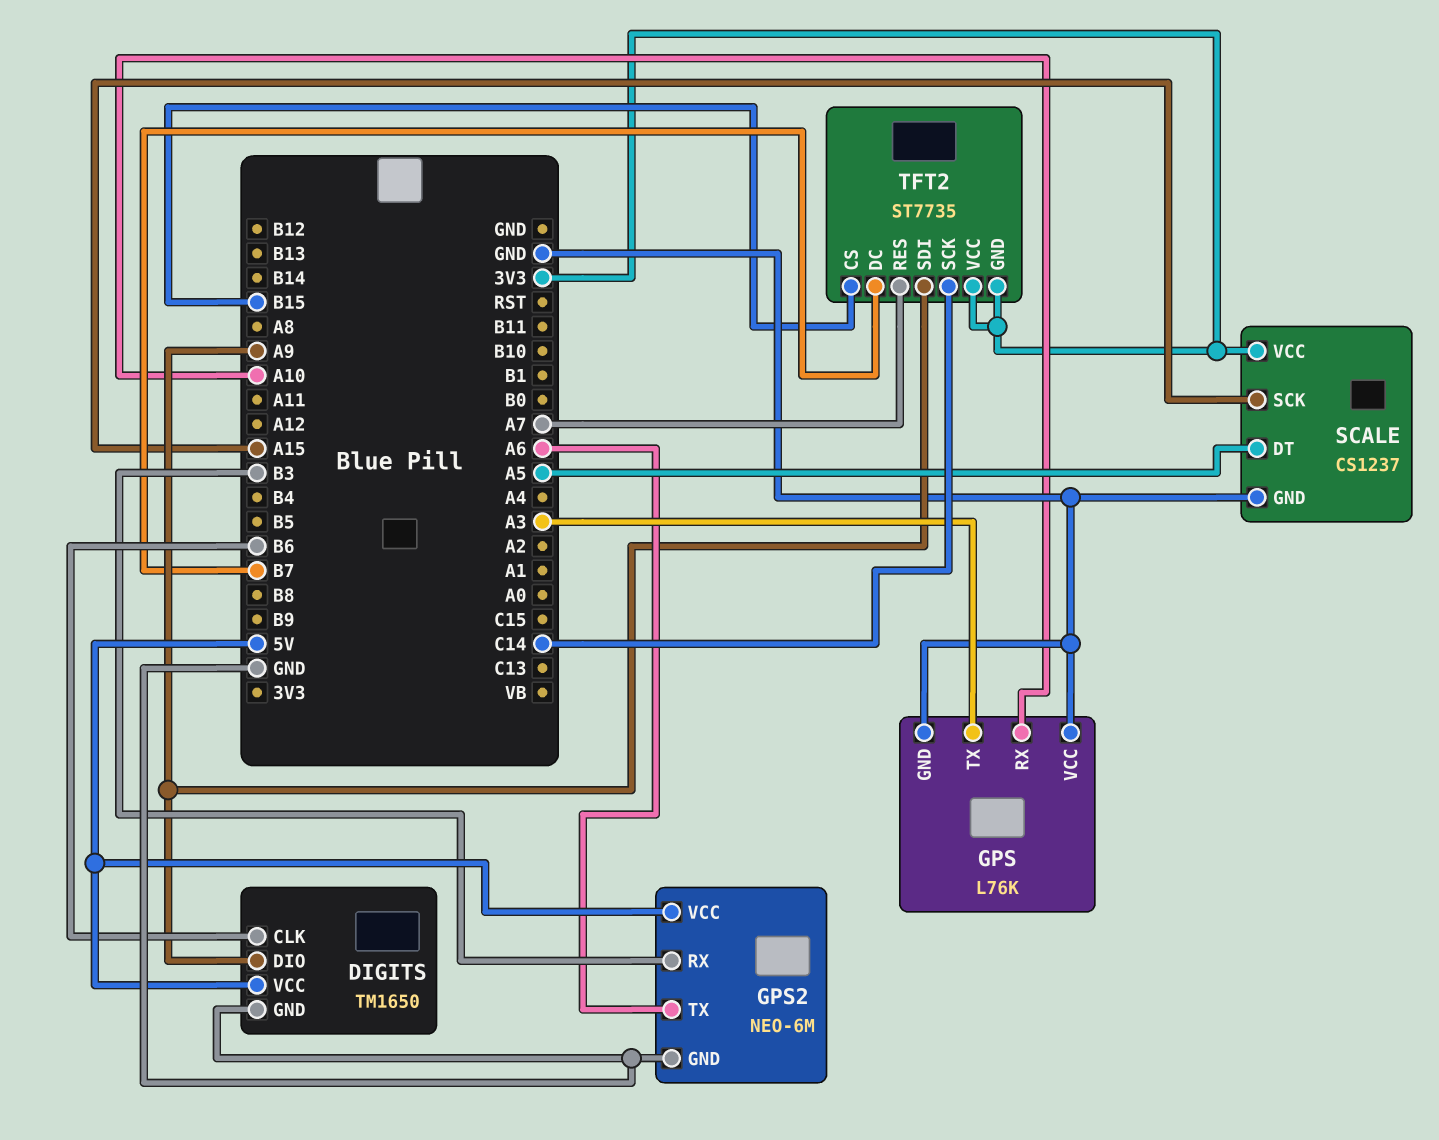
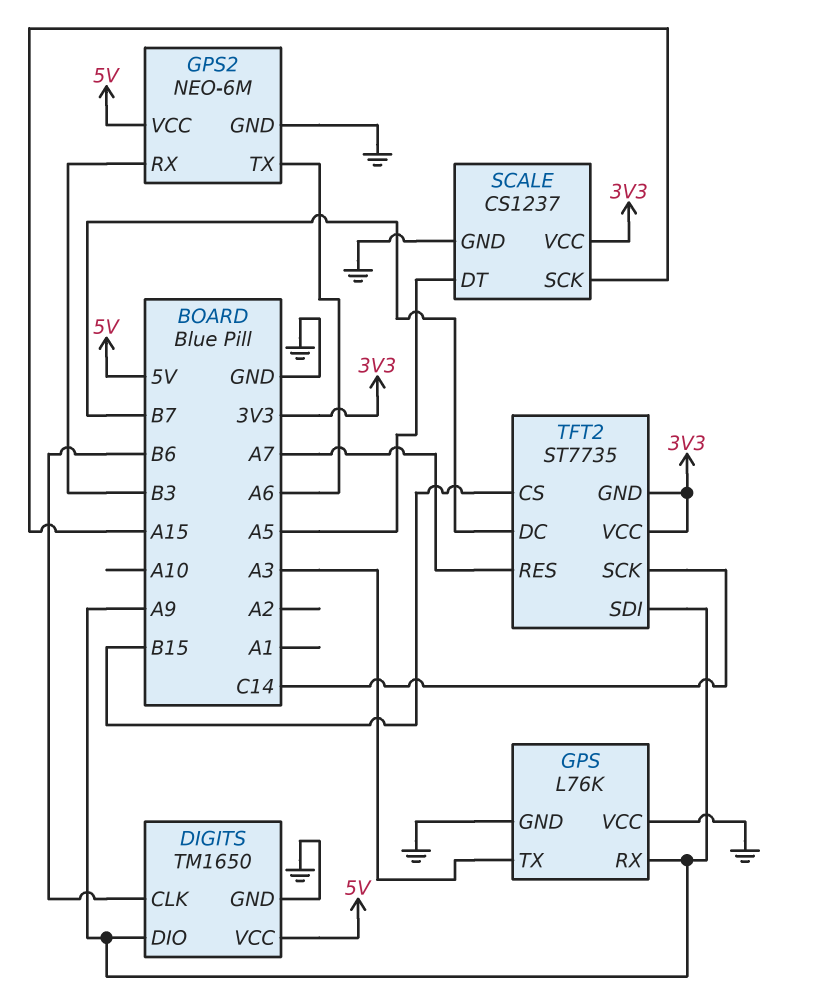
GPS pin RX: A10 -> A9

